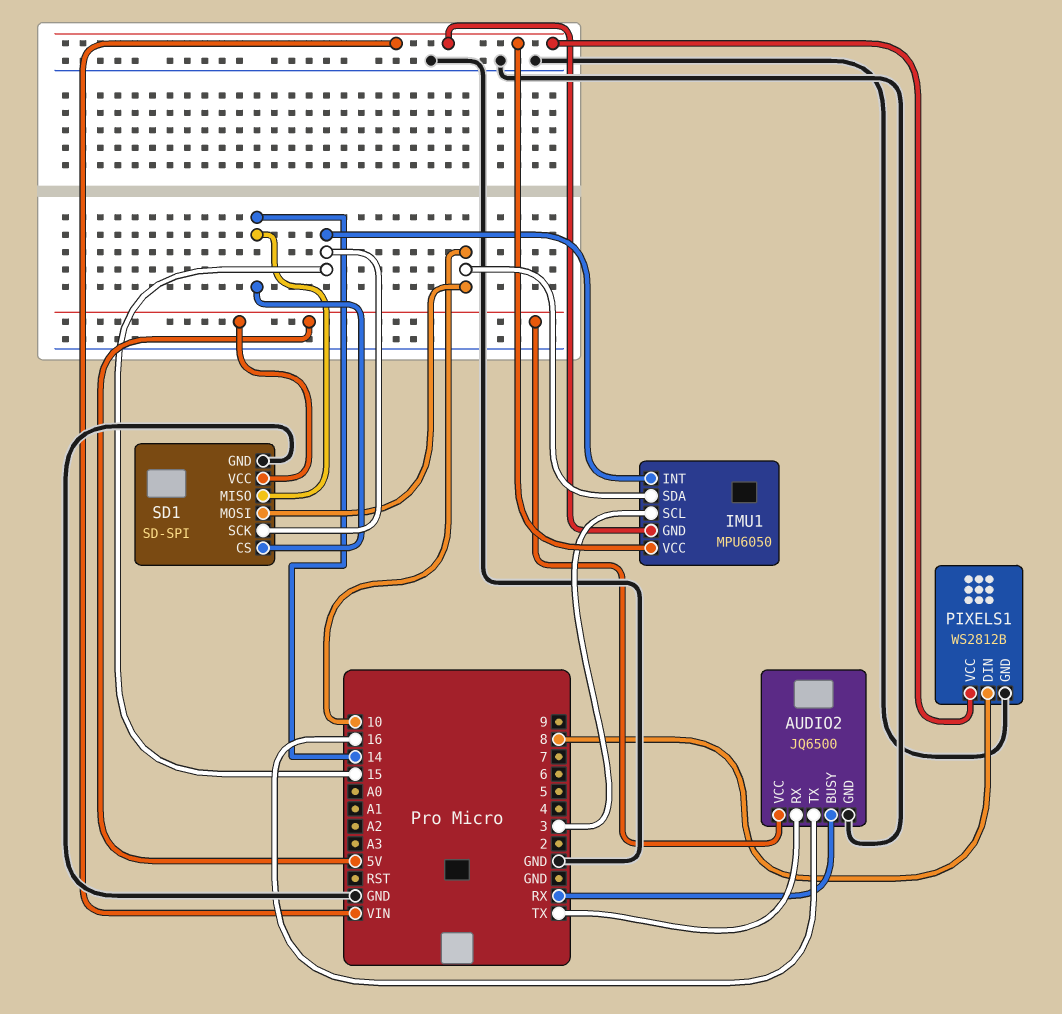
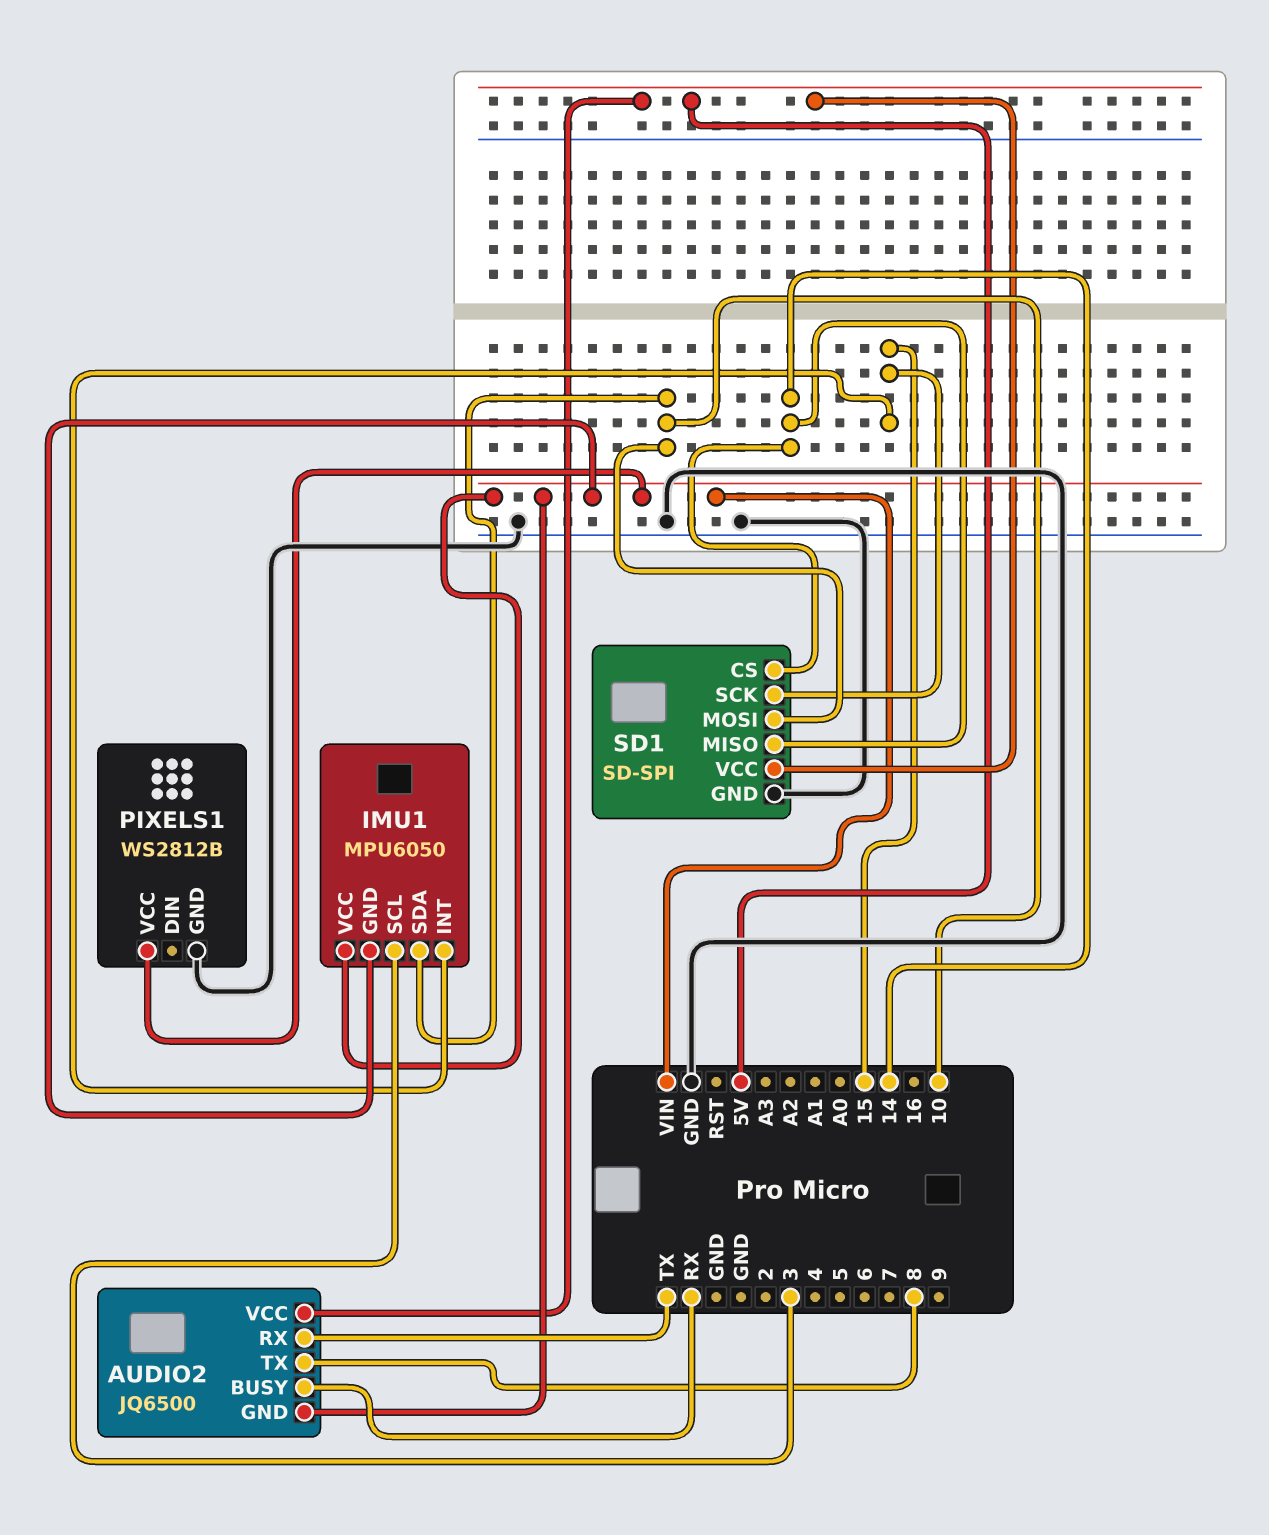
AUDIO2 pin GND: GND -> VIN
AUDIO2 pin TX: 16 -> 8
PIXELS1 pin DIN: 8 -> none

